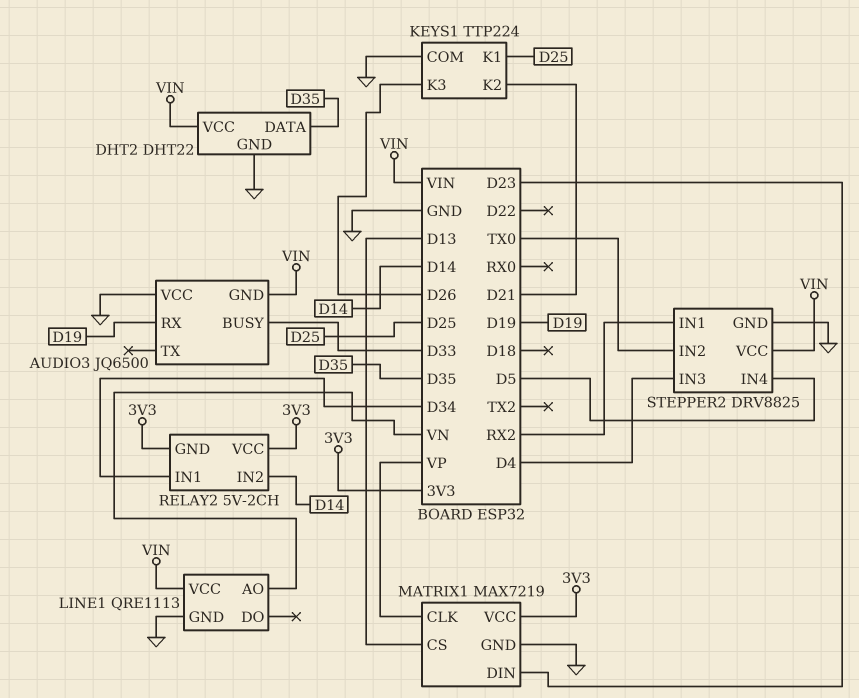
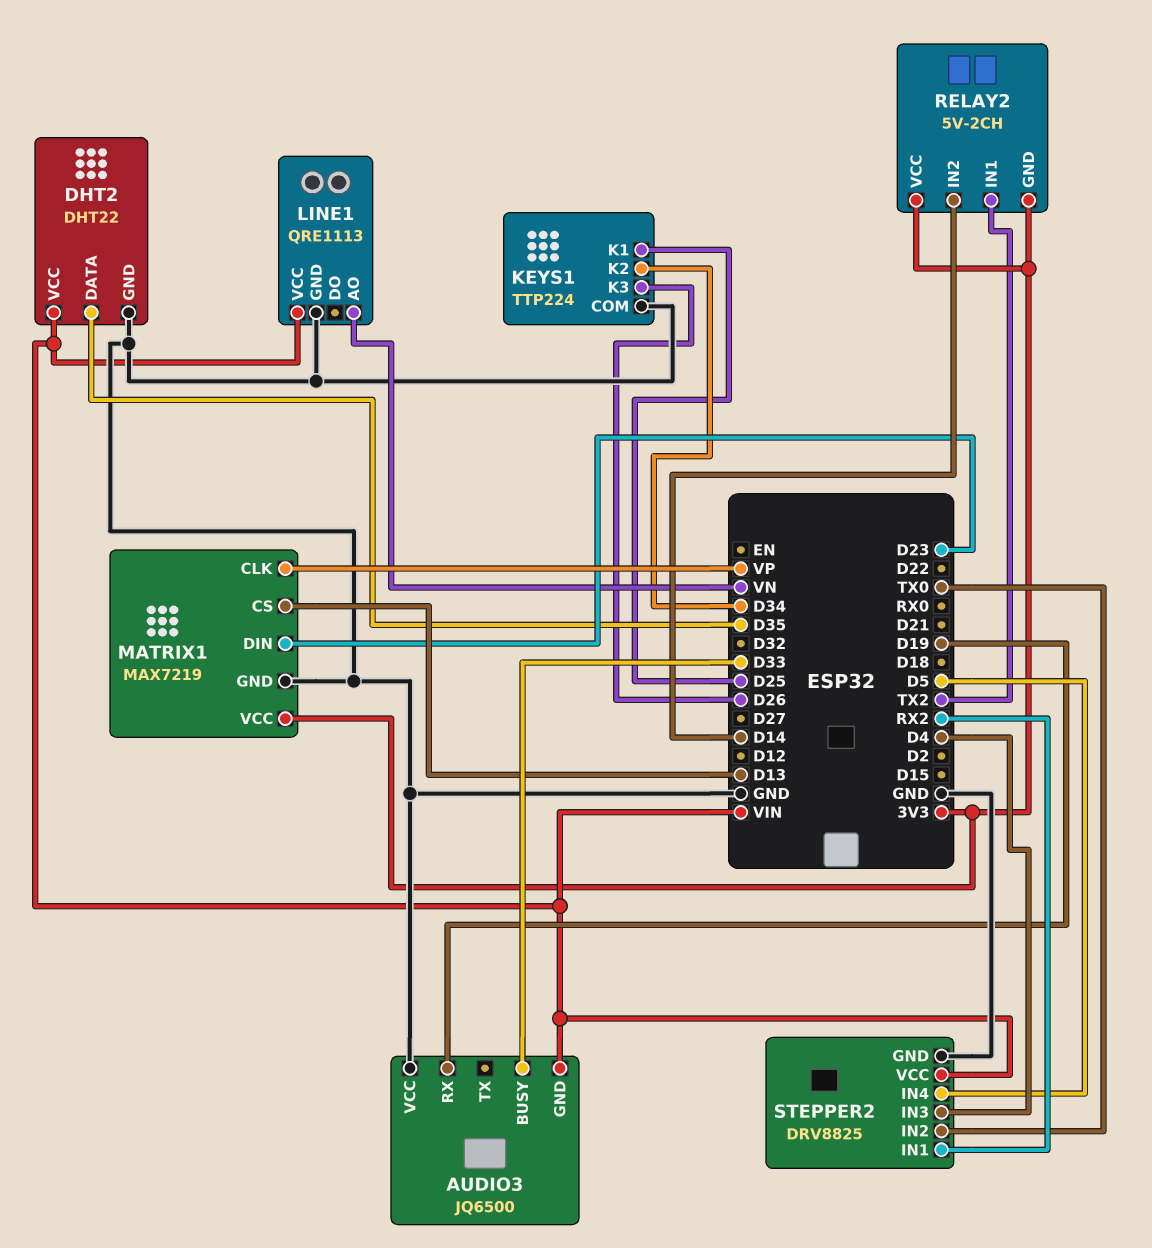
KEYS1 pin K2: D21 -> D34
RELAY2 pin IN1: D34 -> TX2

